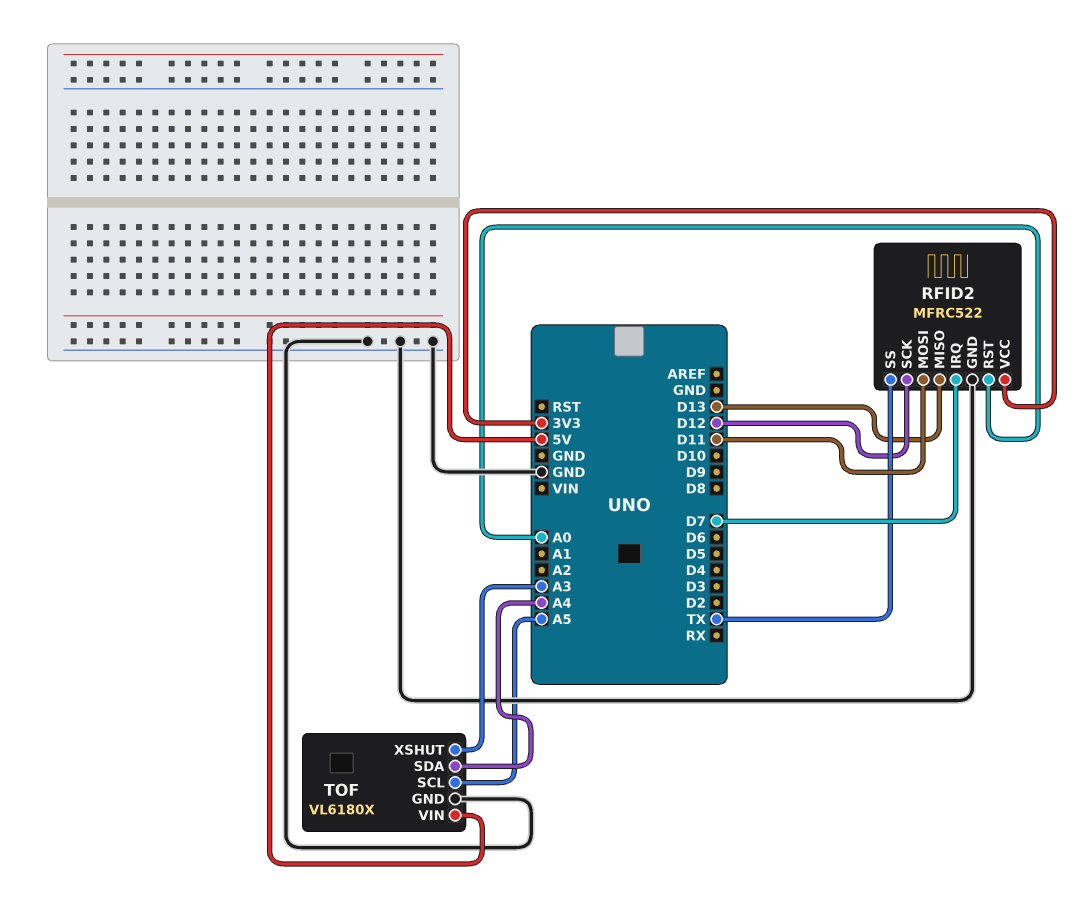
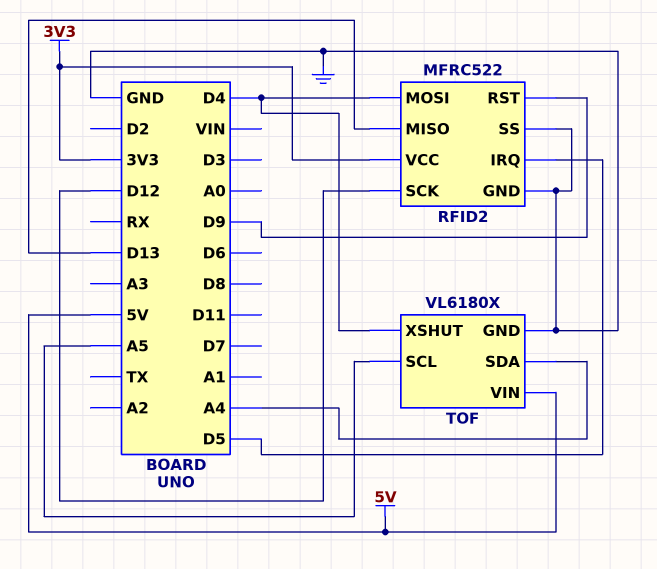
RFID2 pin IRQ: D7 -> D5
RFID2 pin MOSI: D11 -> D4
RFID2 pin RST: A0 -> D9
RFID2 pin SS: TX -> GND
TOF pin XSHUT: A3 -> D4

